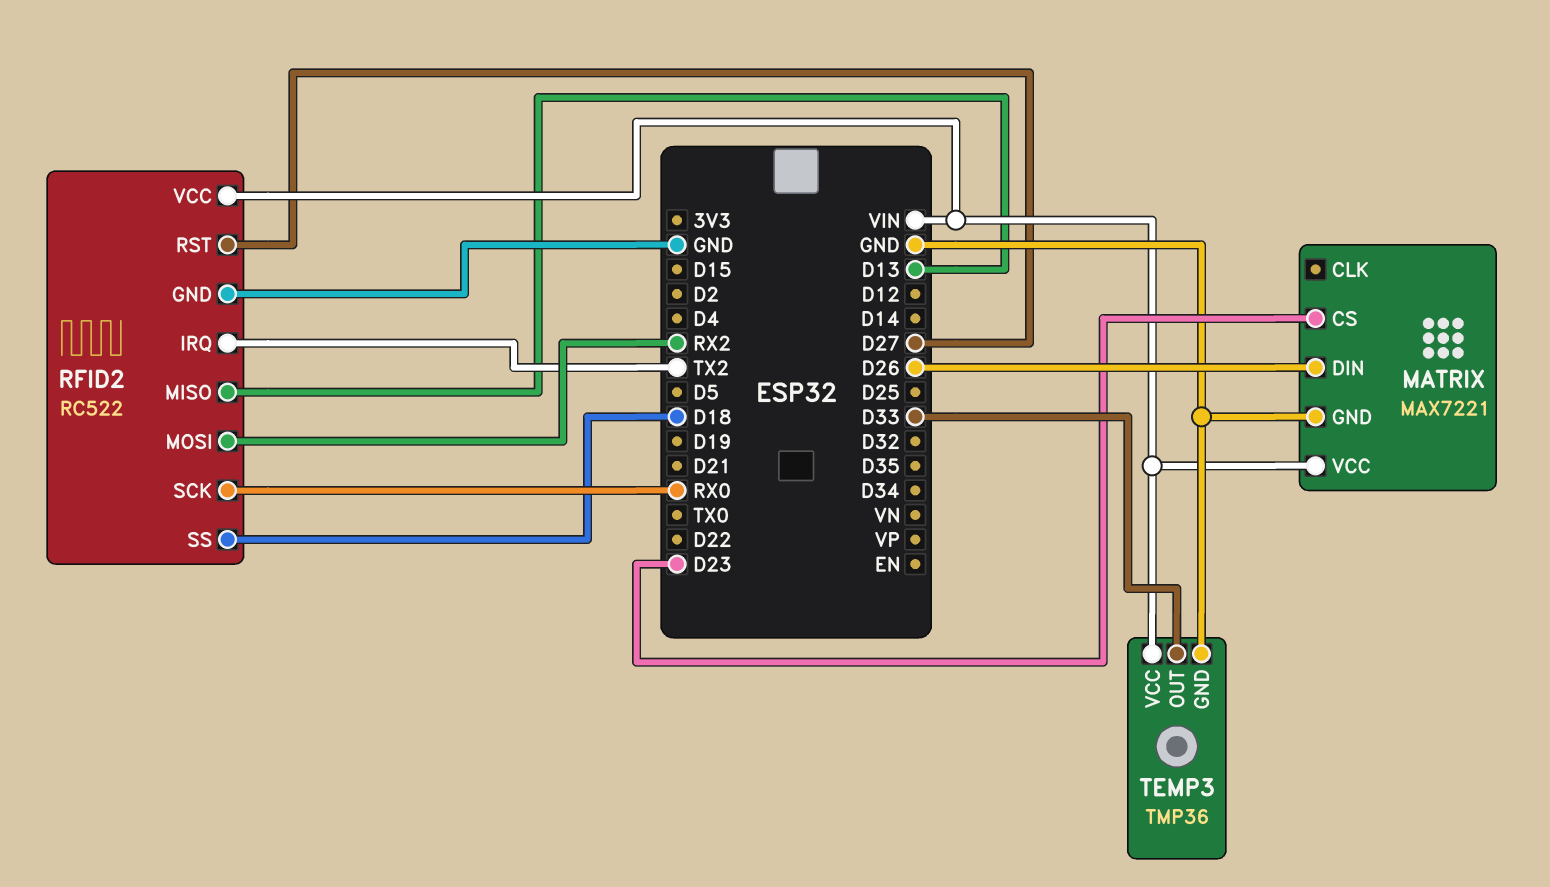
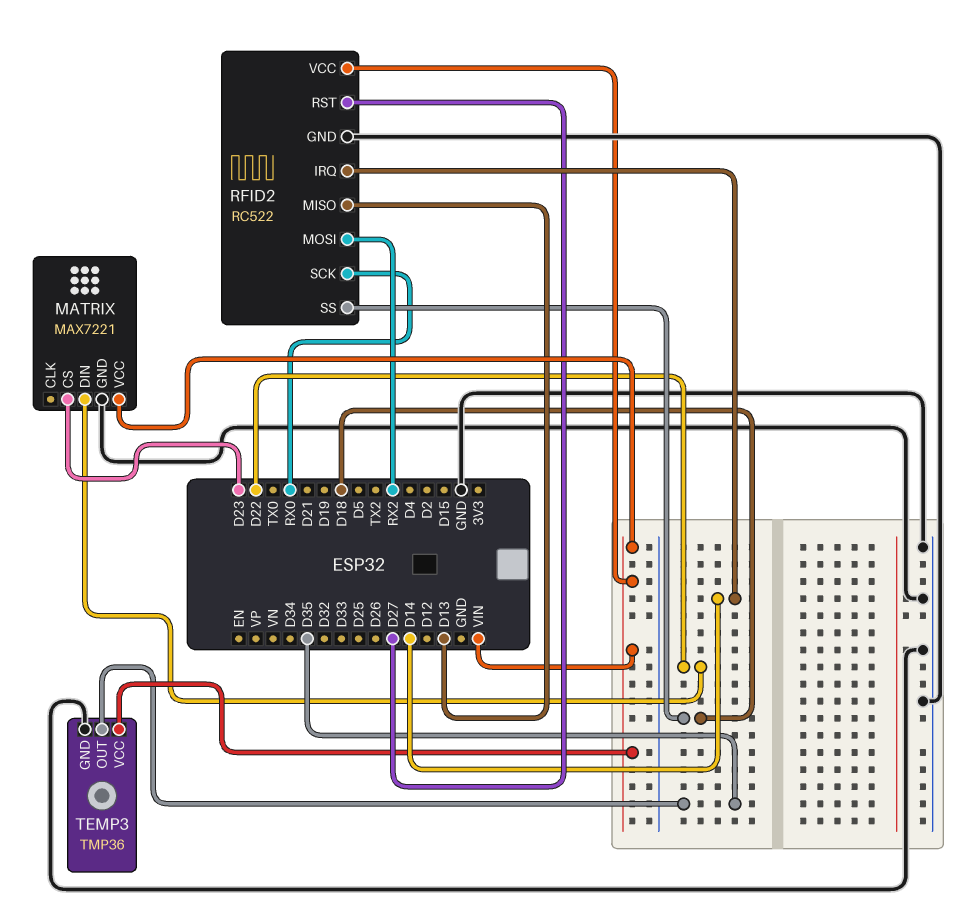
MATRIX pin DIN: D26 -> D22
RFID2 pin IRQ: TX2 -> D14
TEMP3 pin OUT: D33 -> D35

